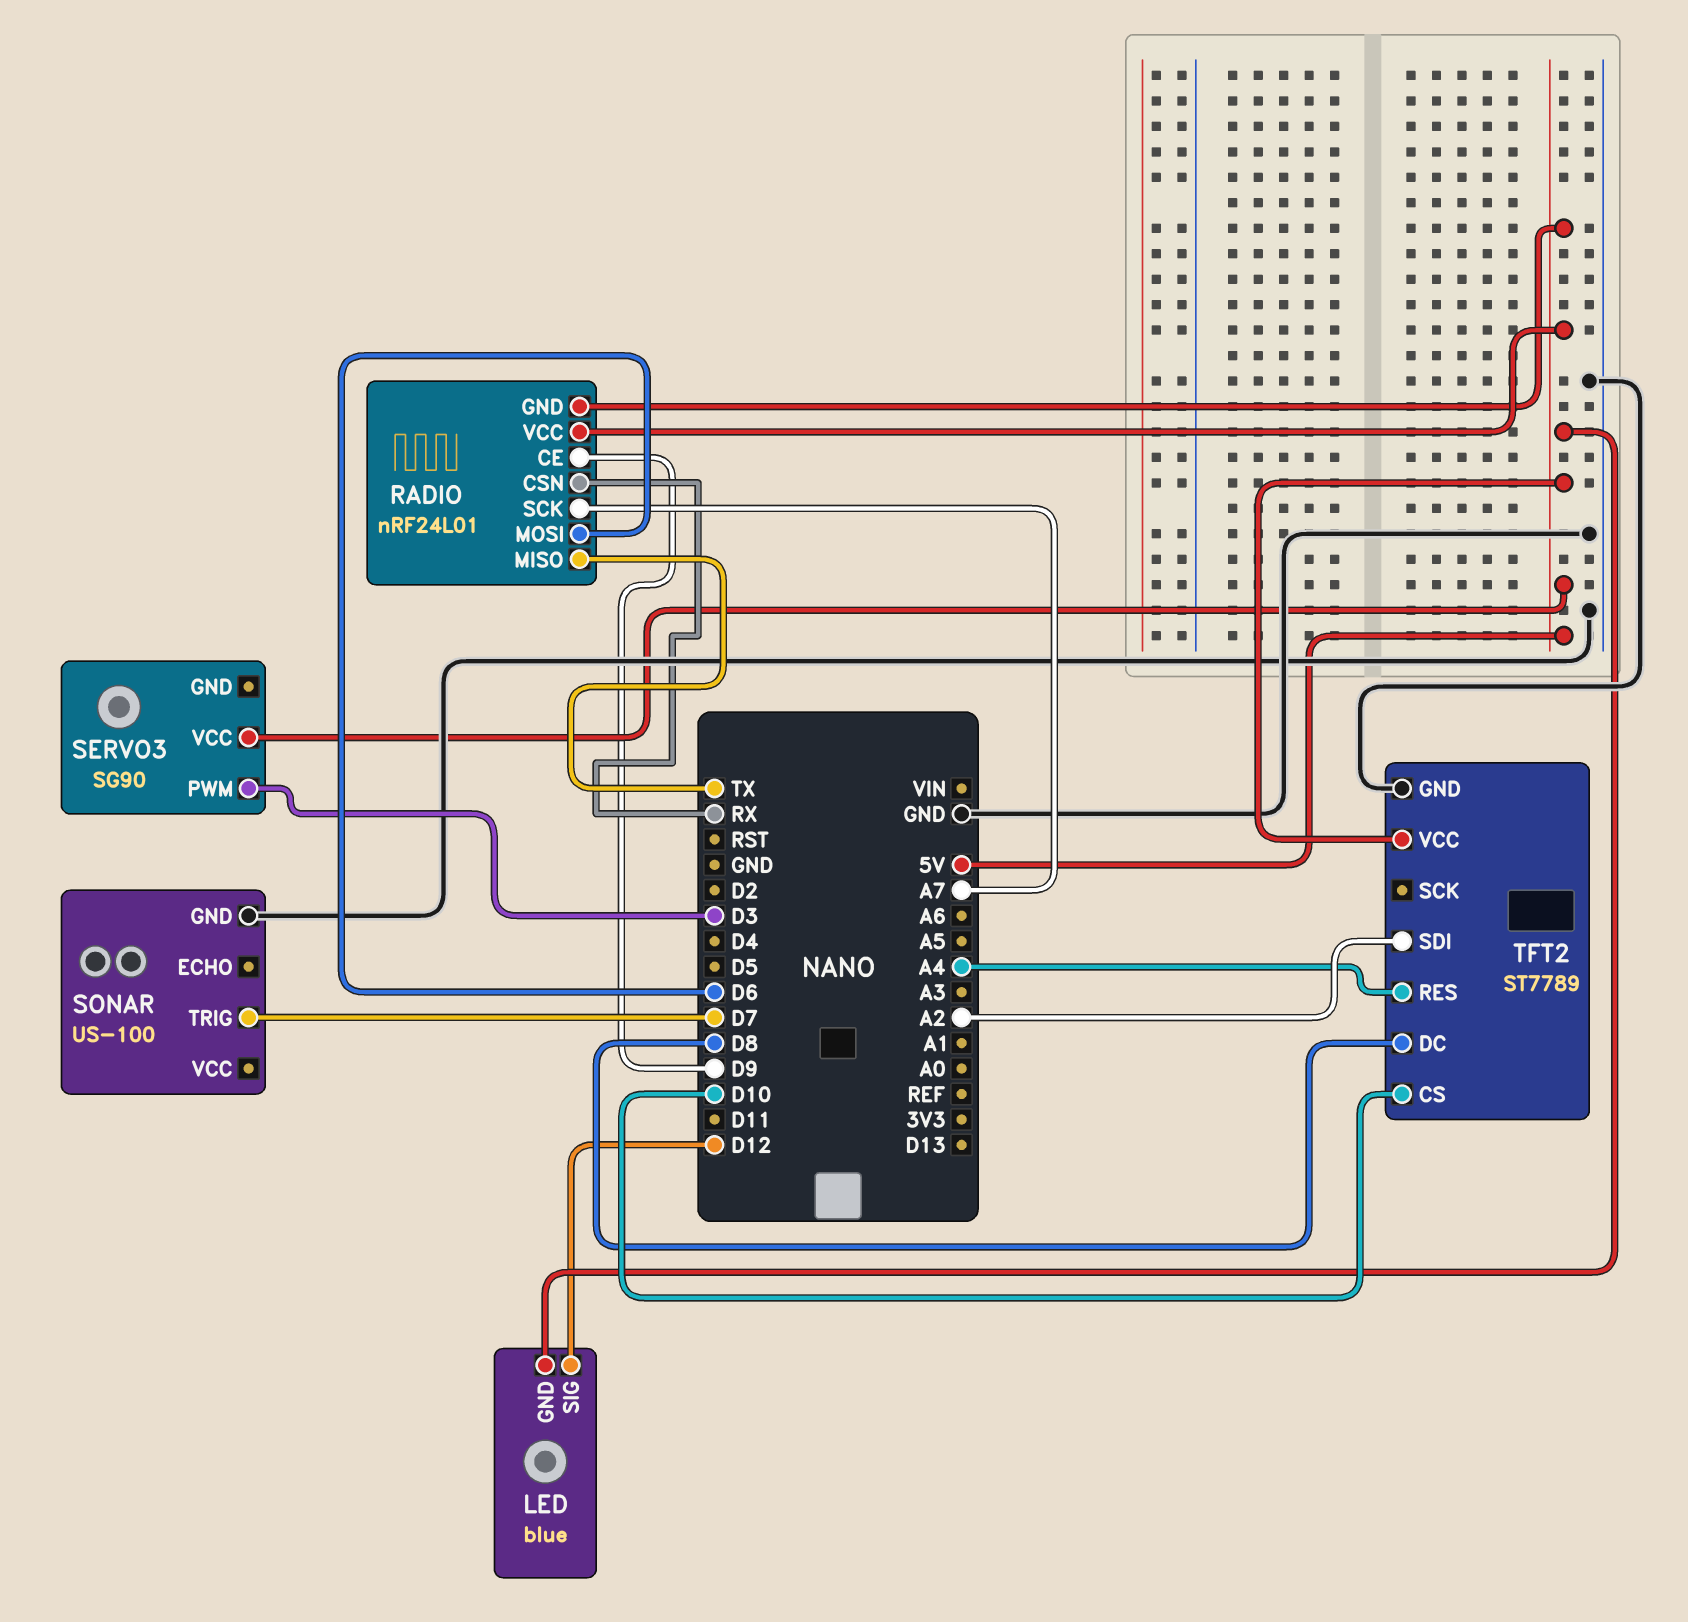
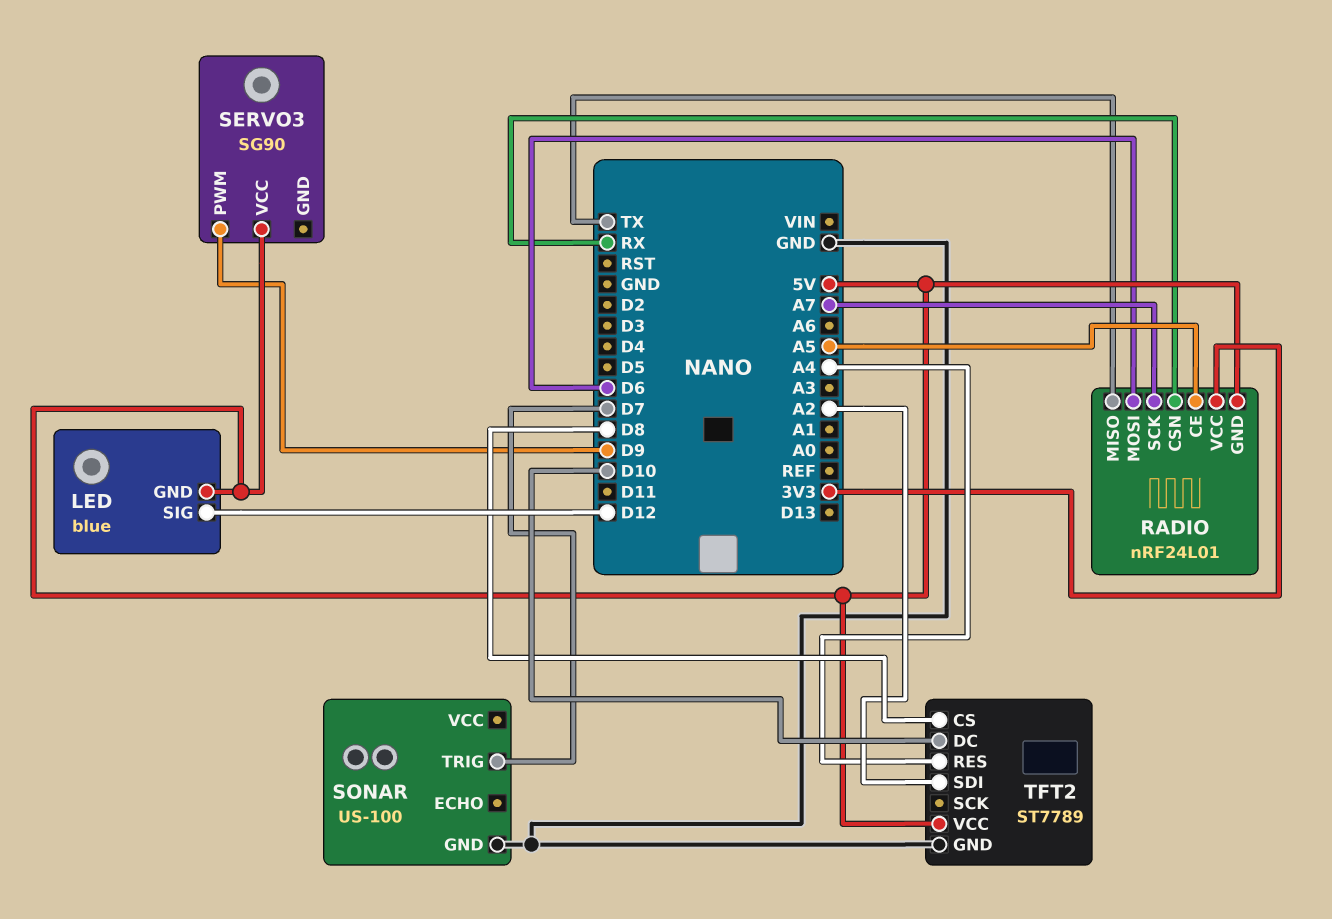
RADIO pin CE: D9 -> A5
RADIO pin VCC: 5V -> 3V3
SERVO3 pin PWM: D3 -> D9
TFT2 pin CS: D10 -> D8
TFT2 pin DC: D8 -> D10

